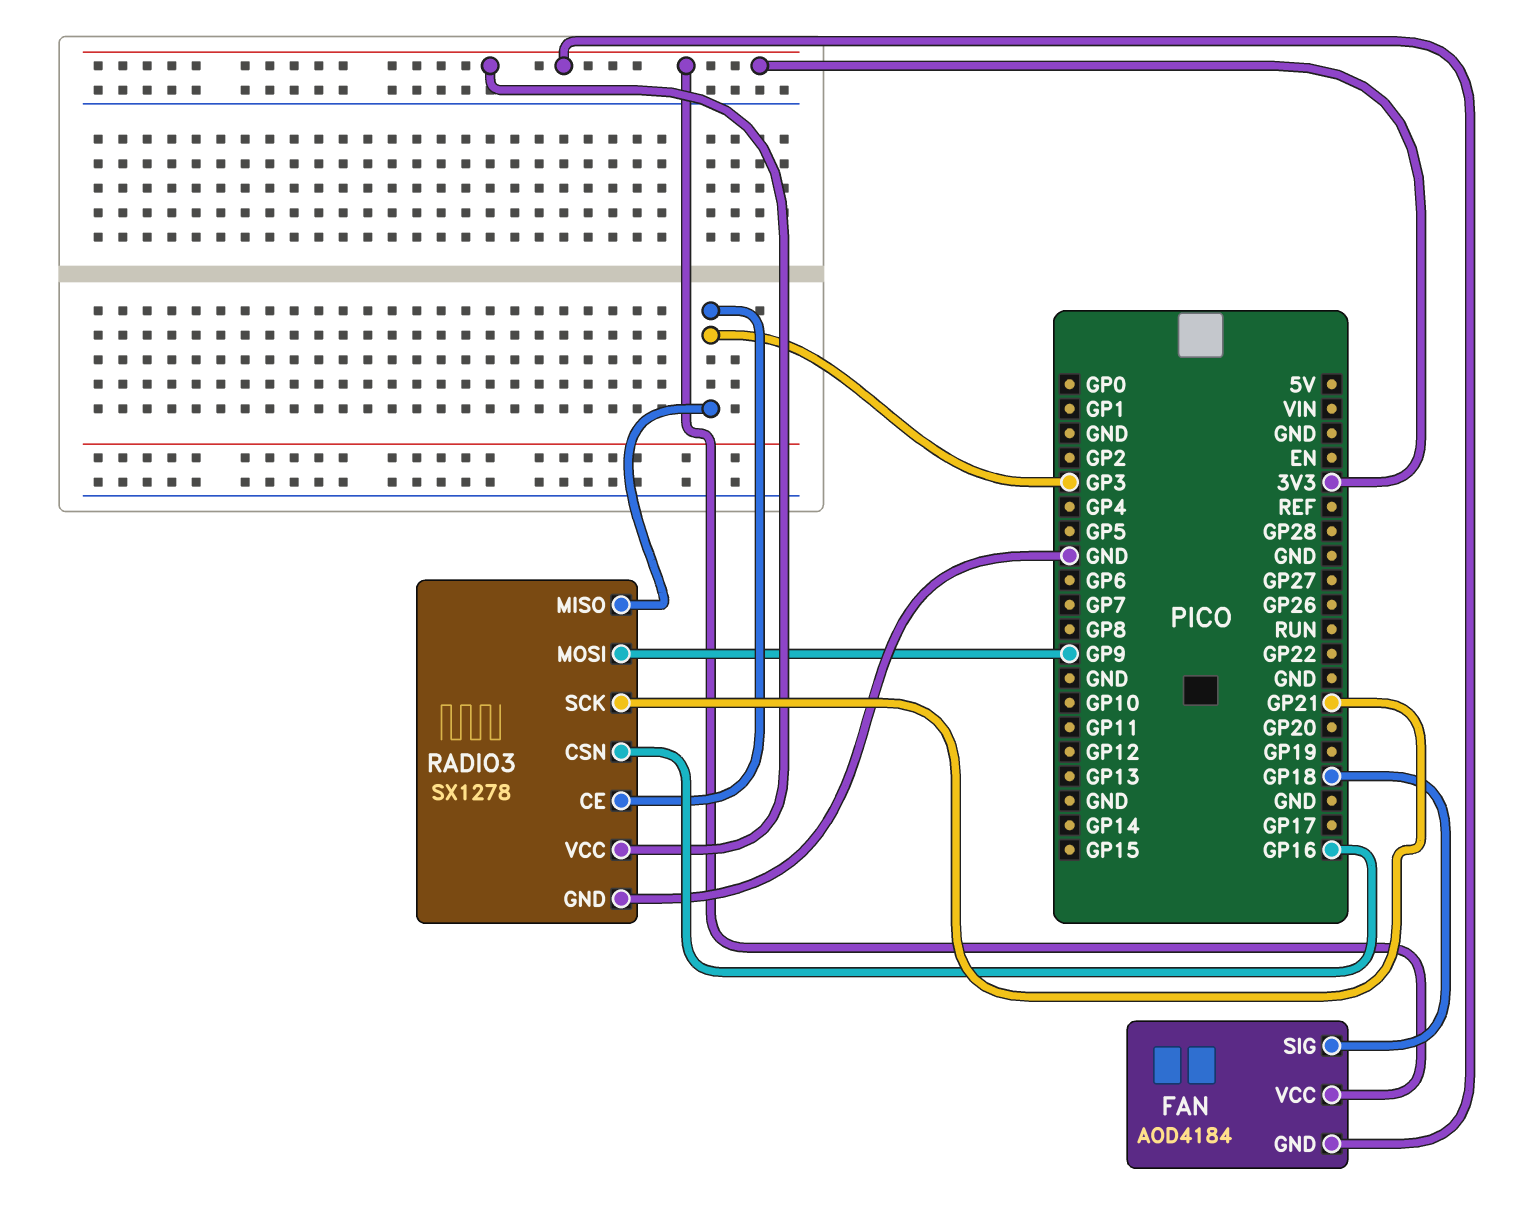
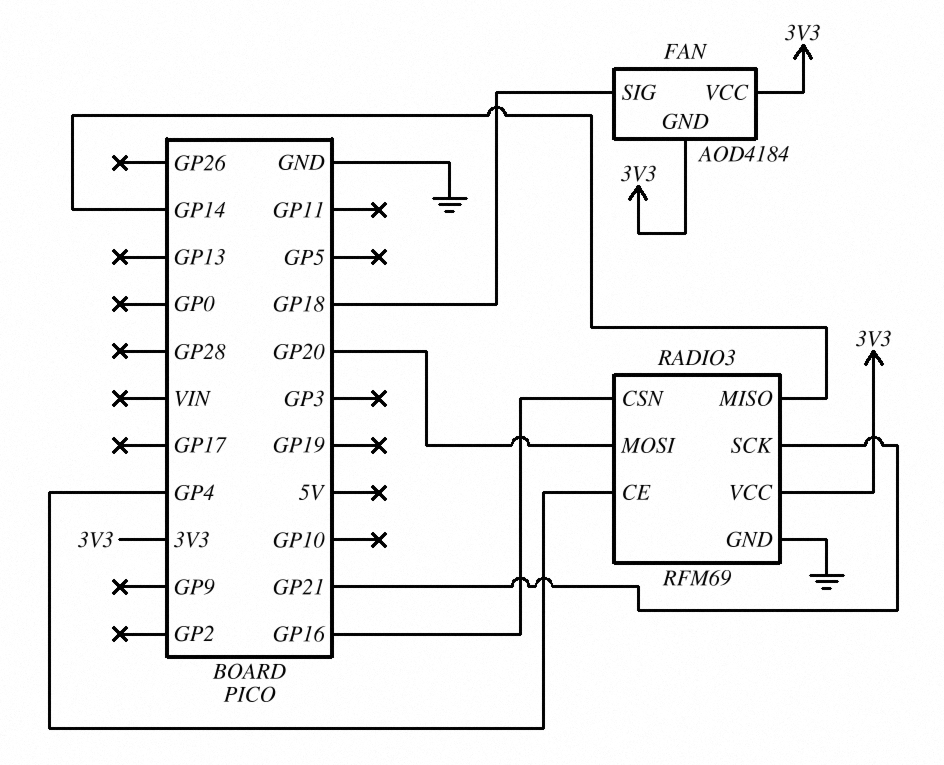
RADIO3: SX1278 -> RFM69
RADIO3 pin CE: GP3 -> GP4
RADIO3 pin MISO: GP3 -> GP14
RADIO3 pin MOSI: GP9 -> GP20

